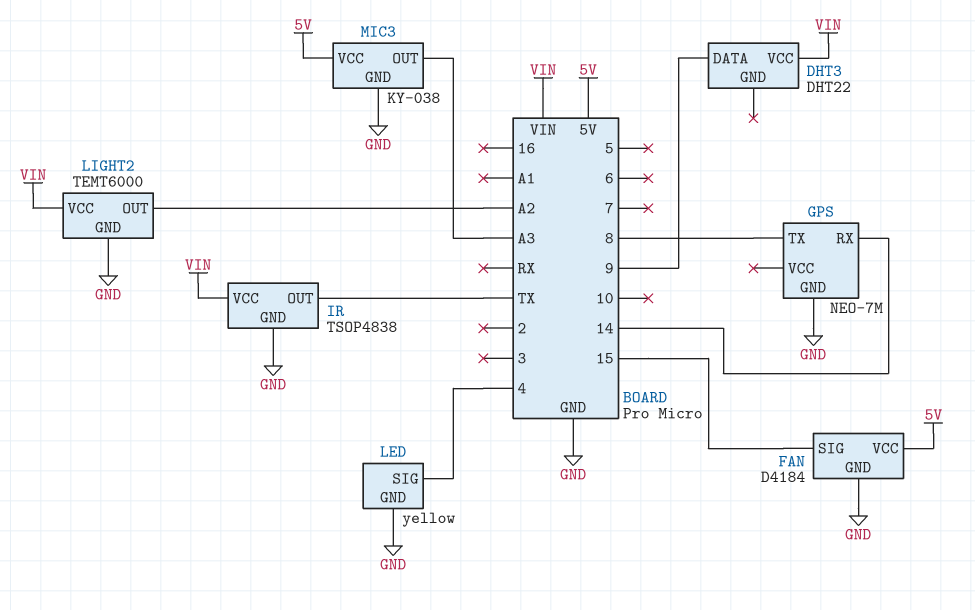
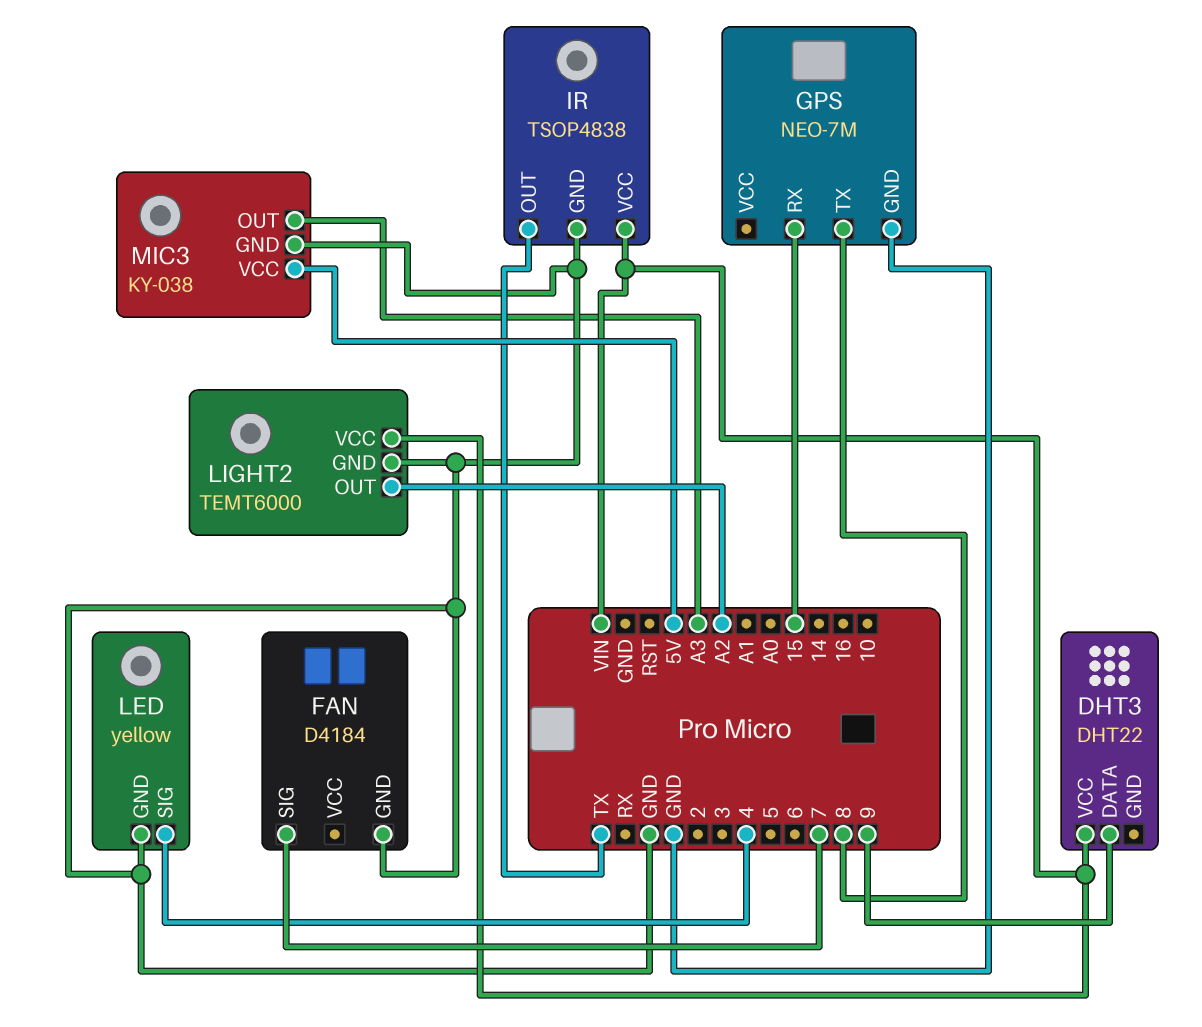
FAN pin SIG: 15 -> 7
FAN pin VCC: 5V -> none
GPS pin RX: 14 -> 15

